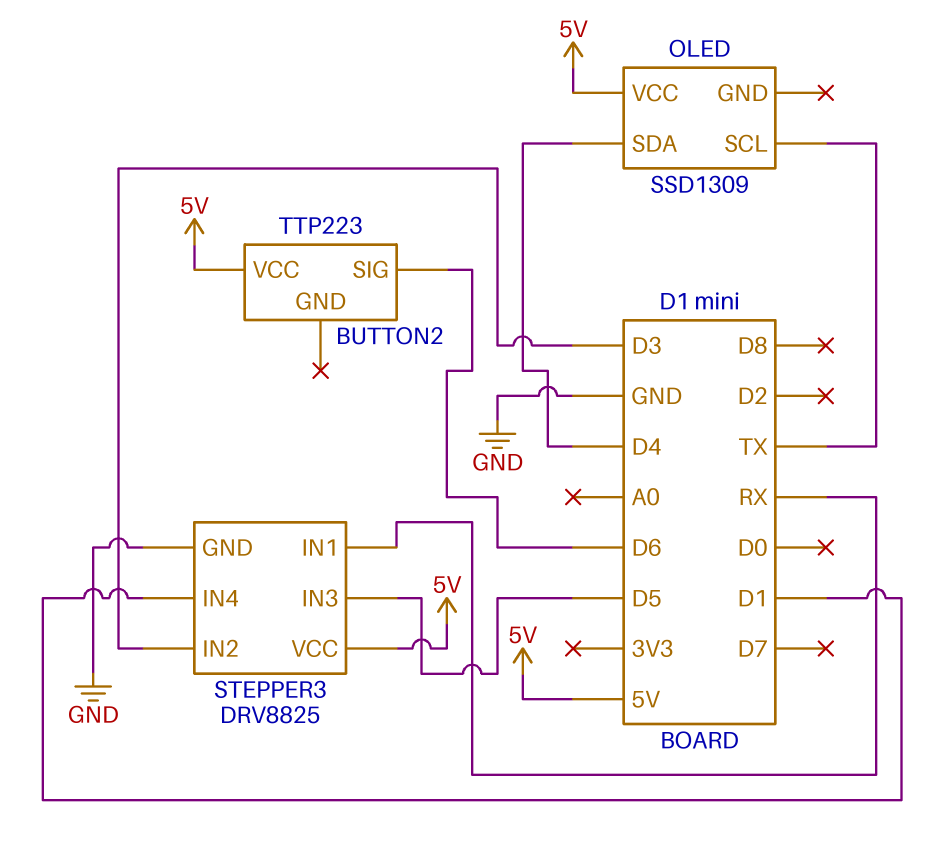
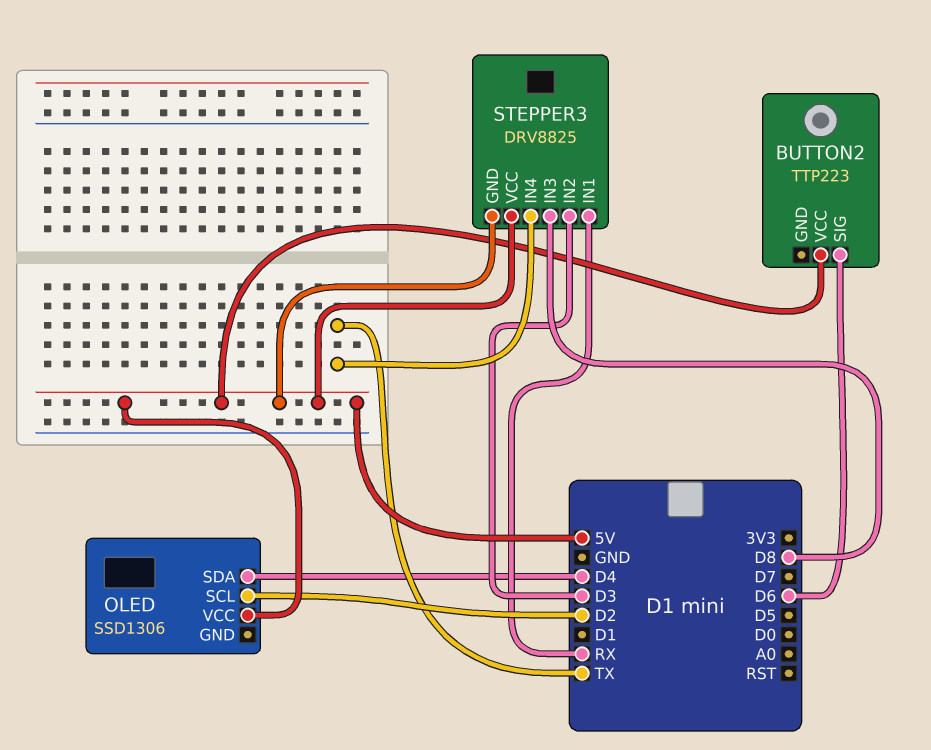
OLED: SSD1309 -> SSD1306
OLED pin SCL: TX -> D2
STEPPER3 pin GND: GND -> 5V
STEPPER3 pin IN3: D5 -> D8
STEPPER3 pin IN4: D1 -> TX

